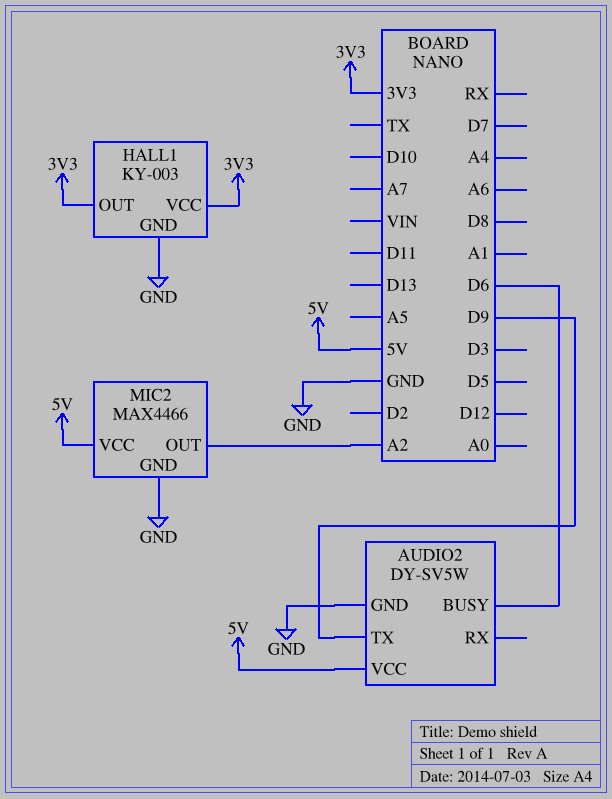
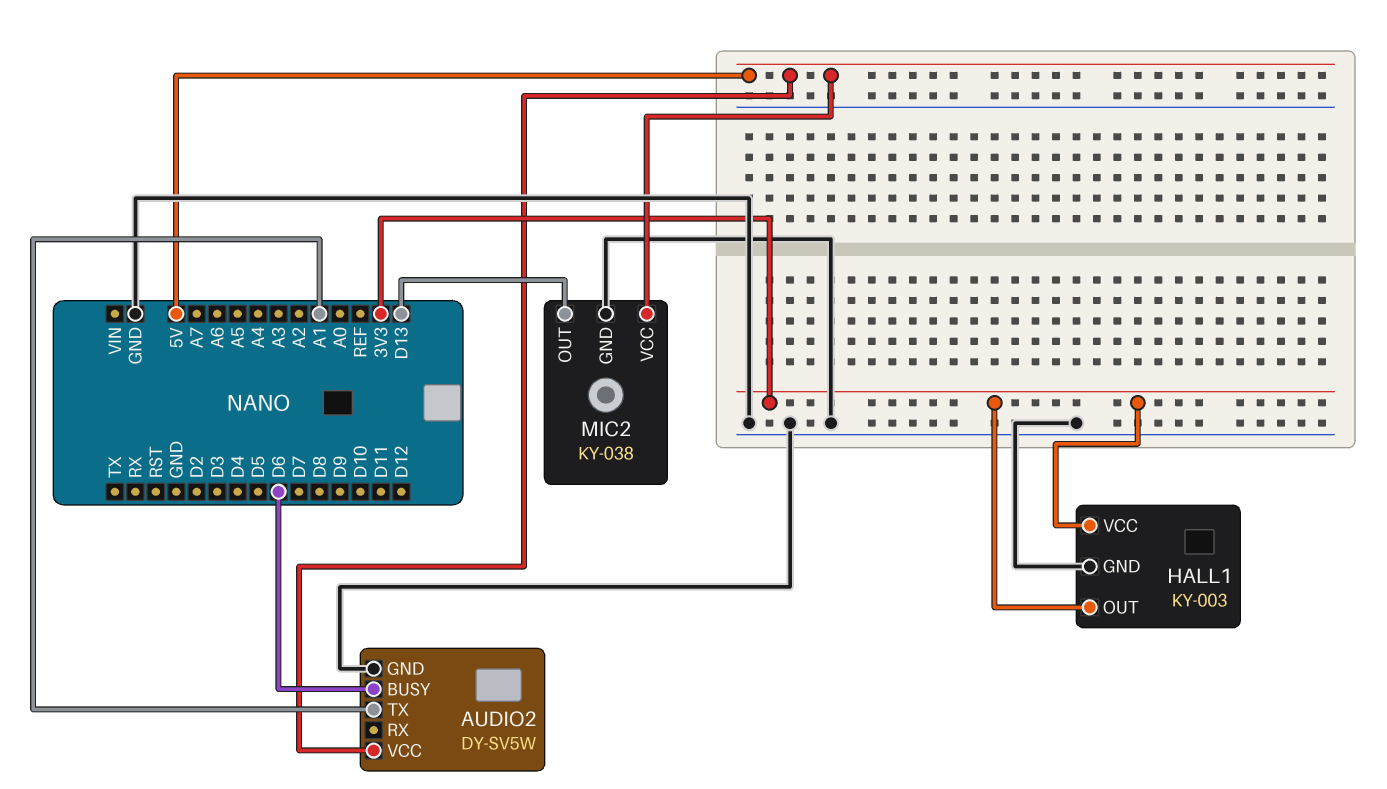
AUDIO2 pin TX: D9 -> A1
MIC2: MAX4466 -> KY-038
MIC2 pin OUT: A2 -> D13

